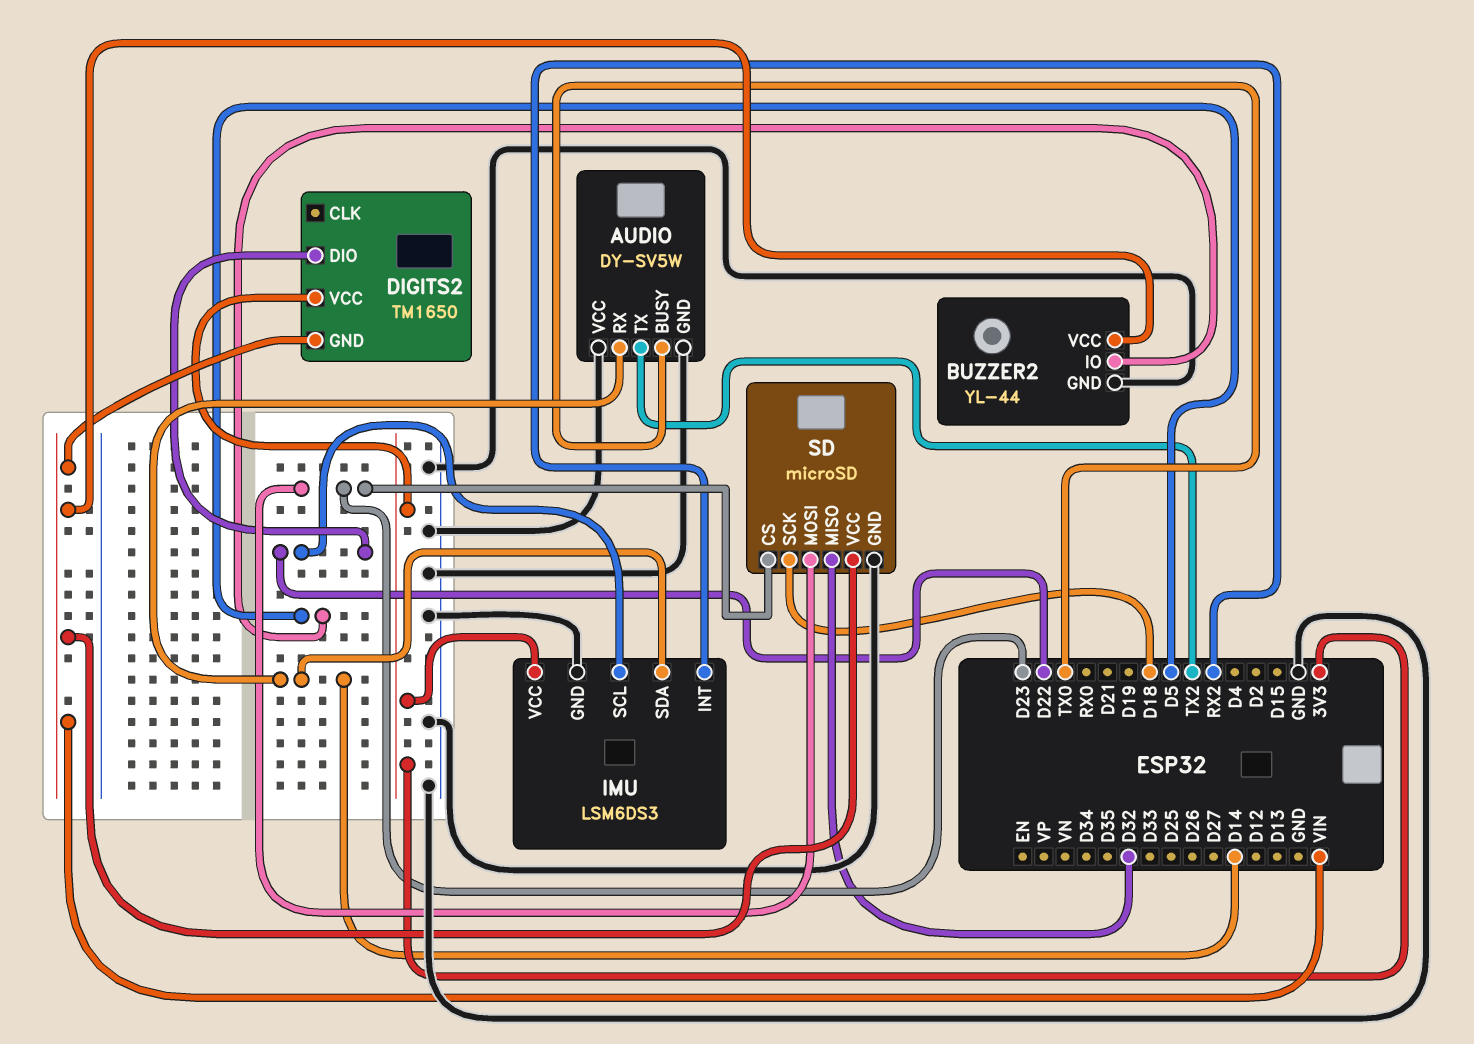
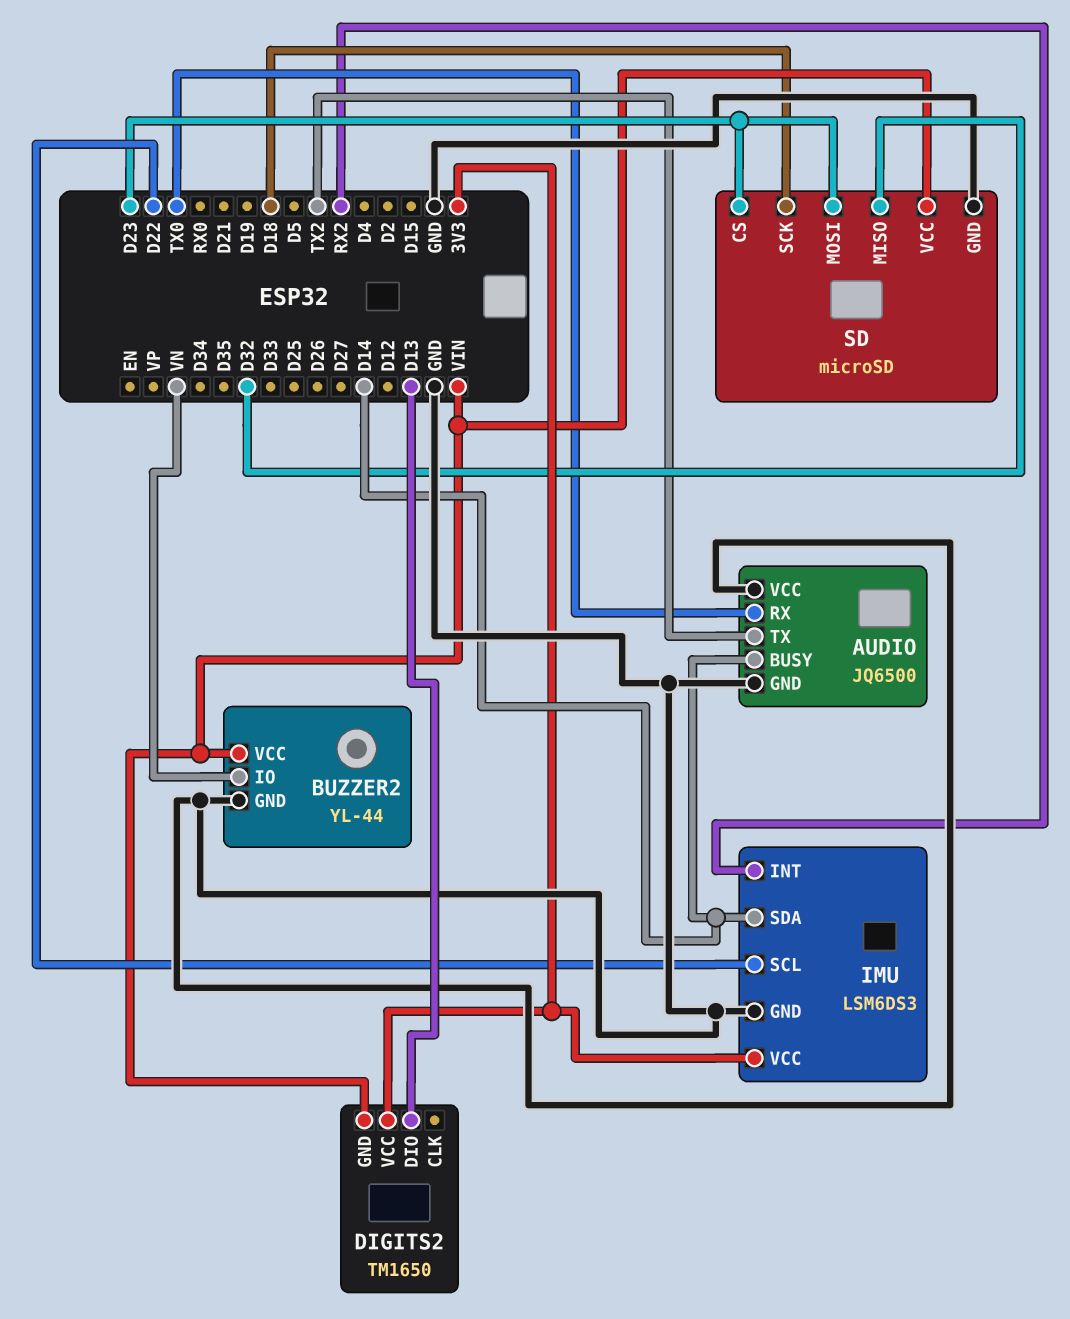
AUDIO: DY-SV5W -> JQ6500
AUDIO pin BUSY: TX0 -> D14
AUDIO pin RX: D14 -> TX0
BUZZER2 pin IO: D5 -> VN
DIGITS2 pin DIO: D22 -> D13

